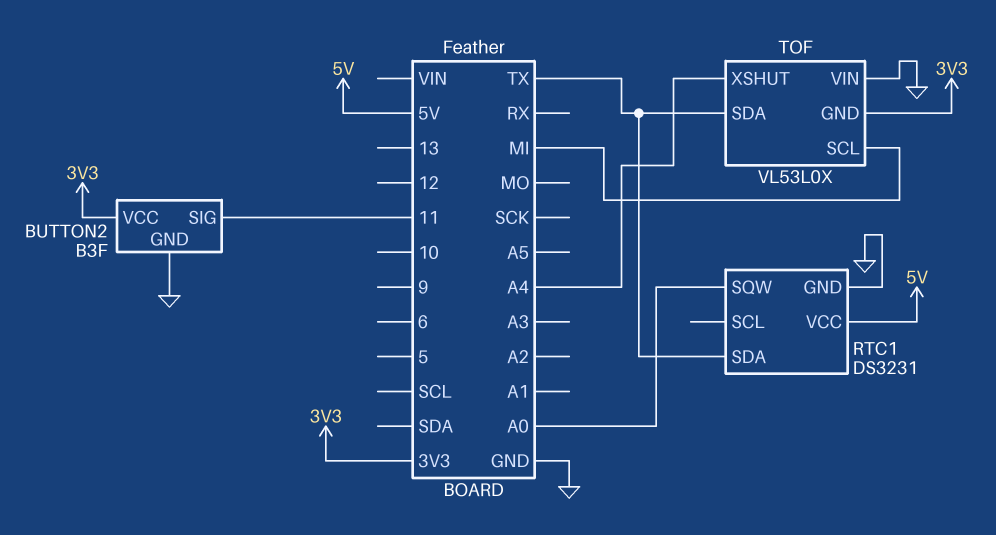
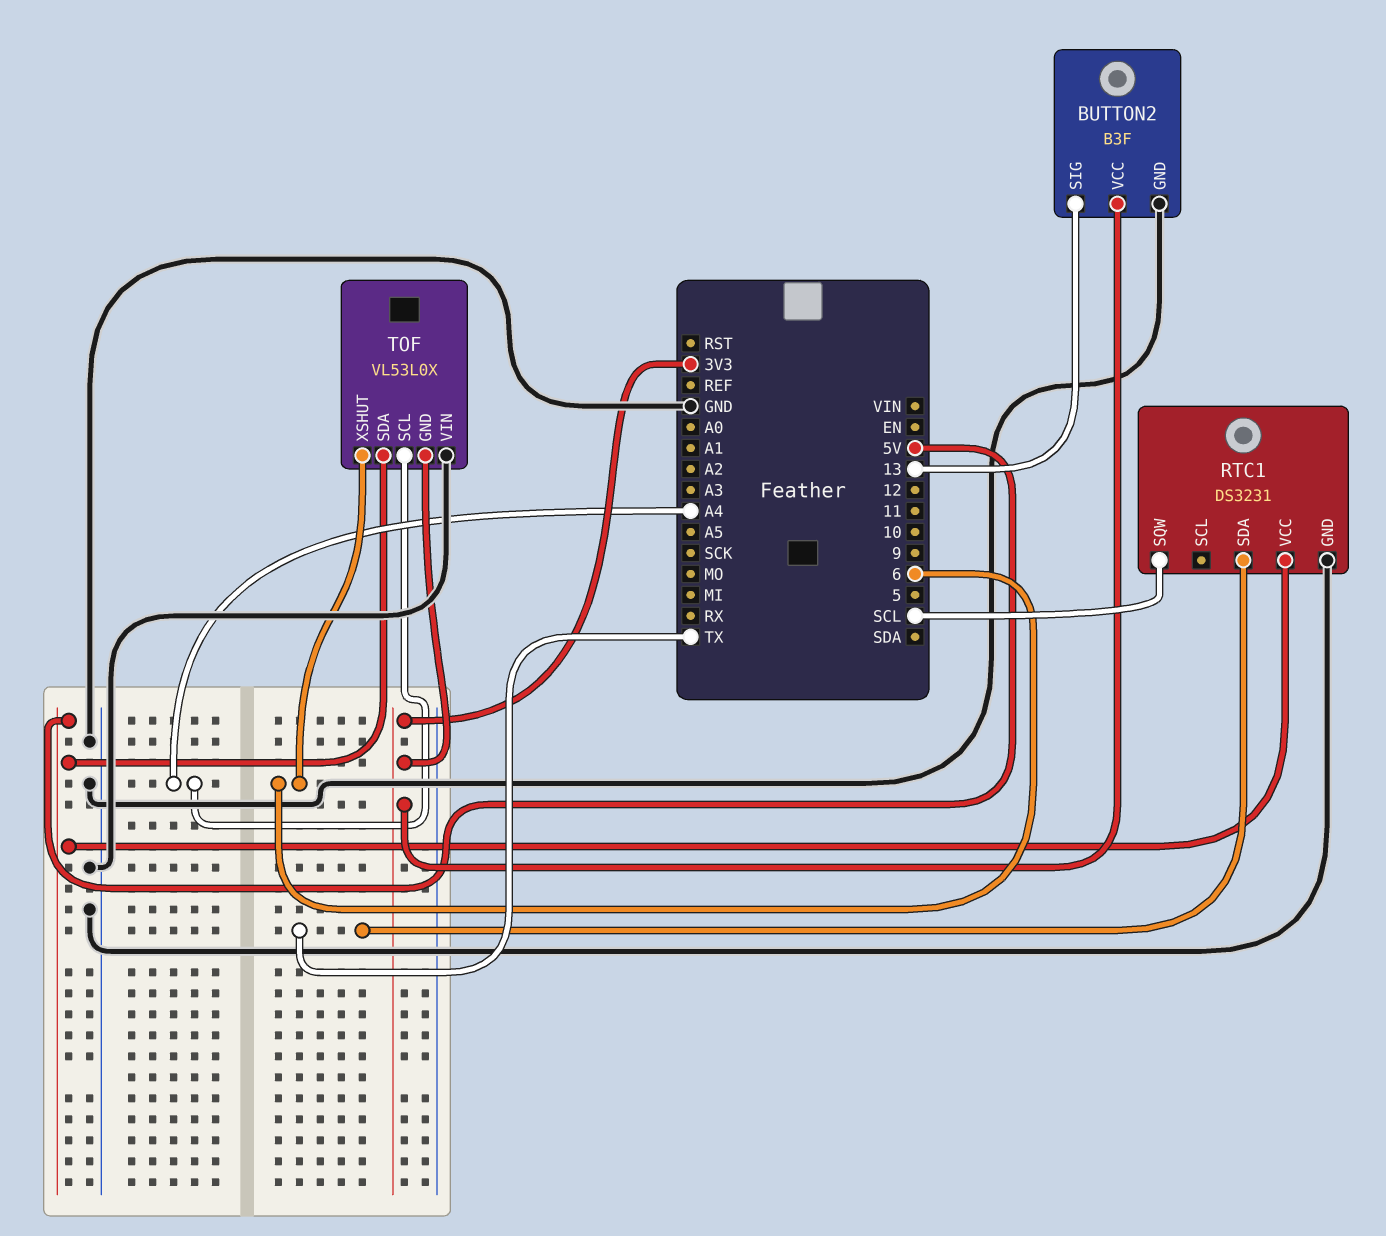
BUTTON2 pin SIG: 11 -> 13
RTC1 pin SQW: A0 -> SCL
TOF pin SCL: MI -> A4
TOF pin SDA: TX -> 5V
TOF pin XSHUT: A4 -> 6

